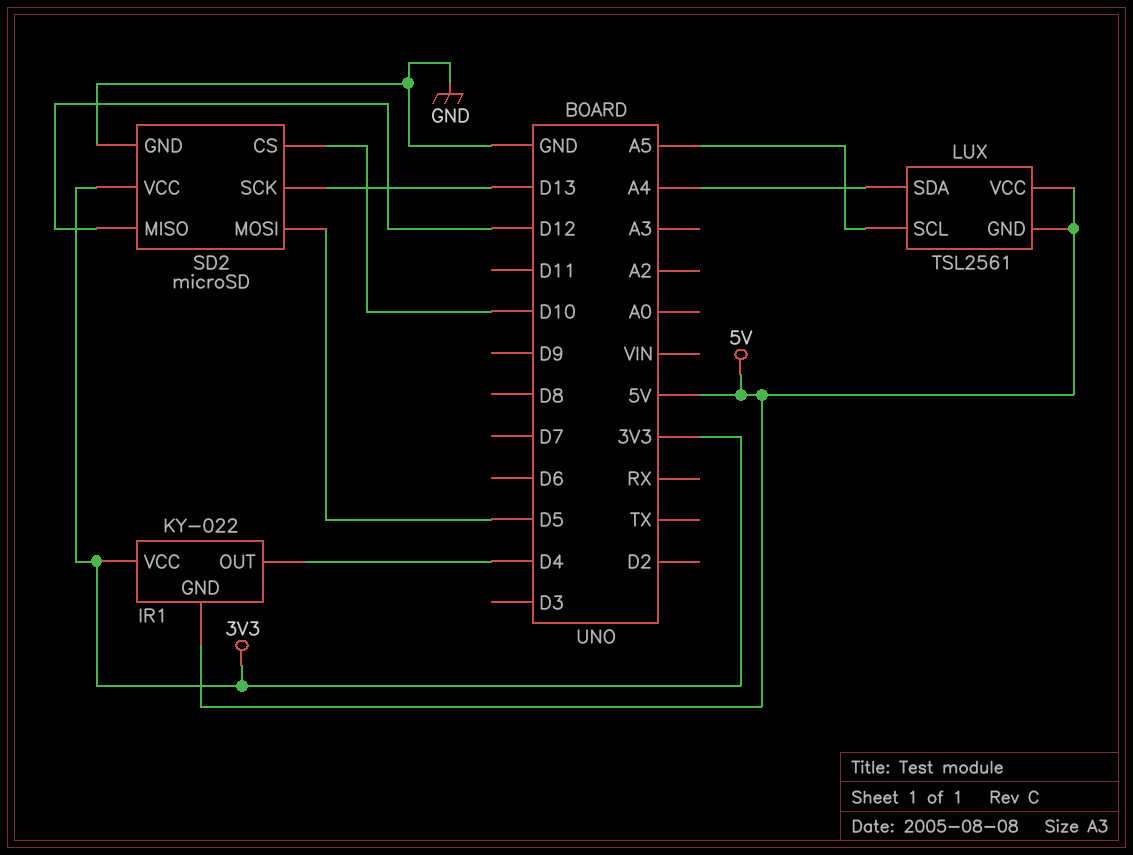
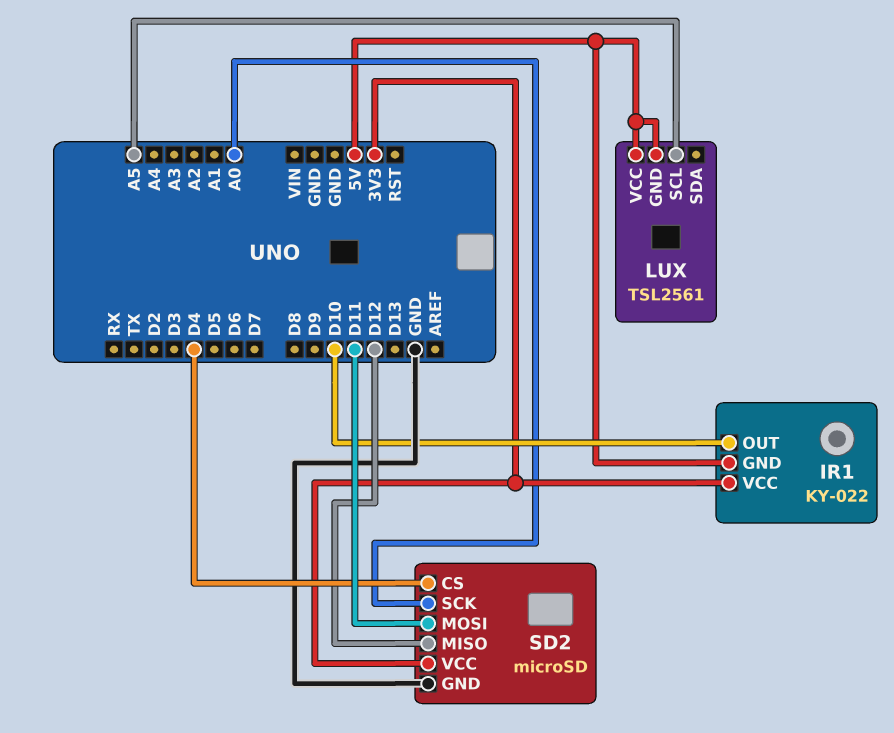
IR1 pin OUT: D4 -> D10
LUX pin SDA: A4 -> none
SD2 pin CS: D10 -> D4
SD2 pin MOSI: D5 -> D11
SD2 pin SCK: D13 -> A0

